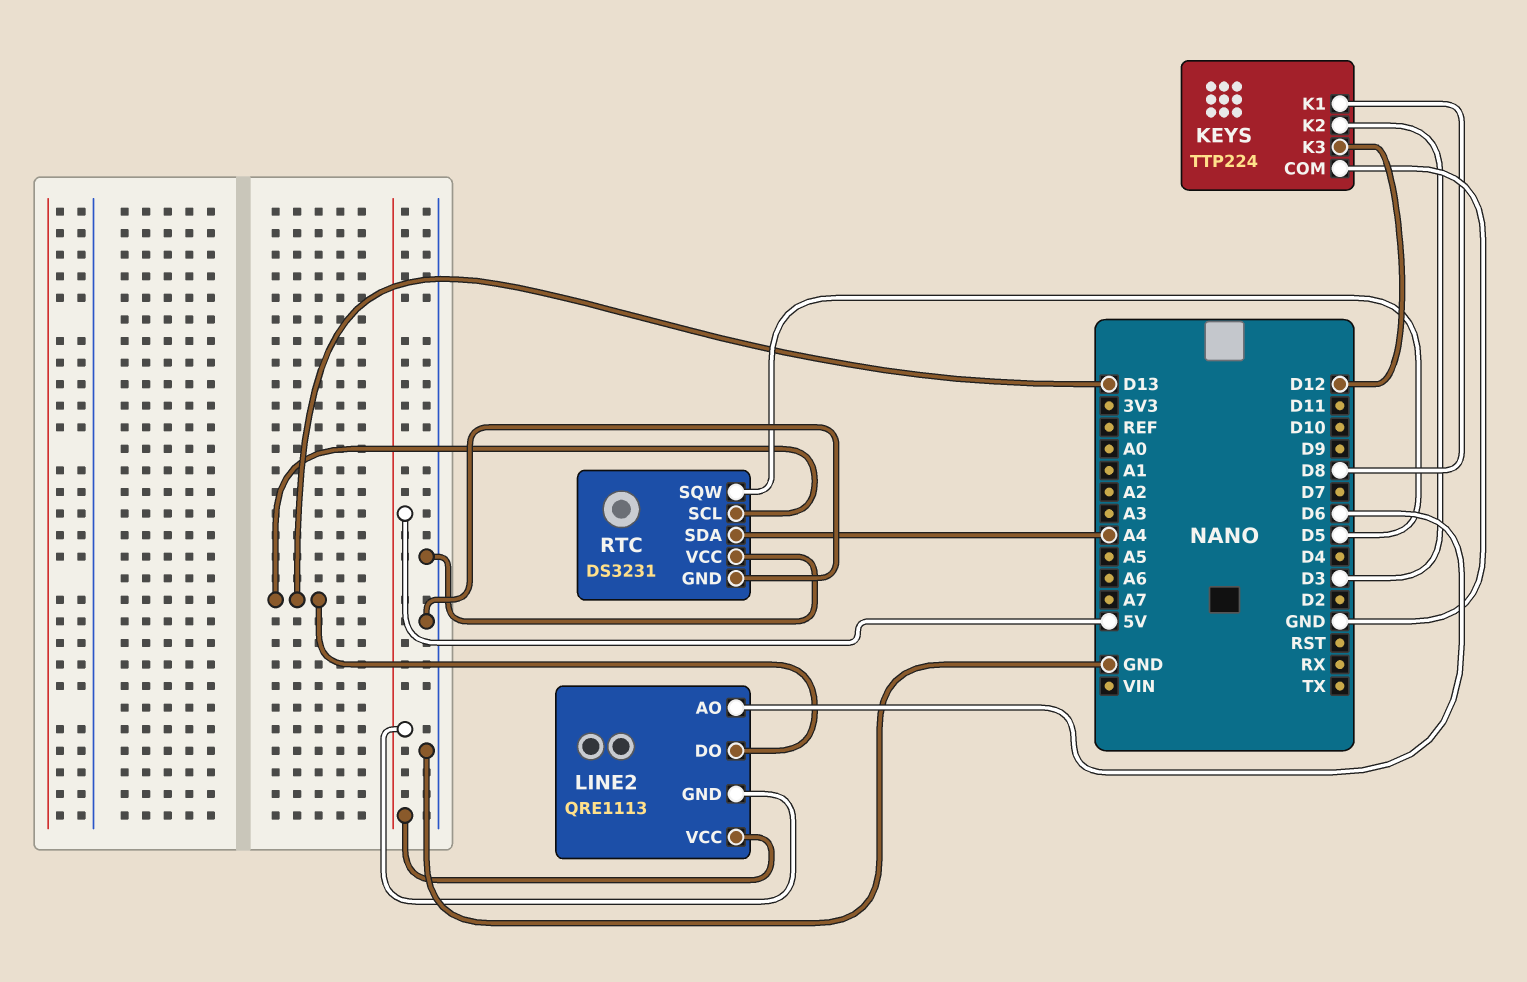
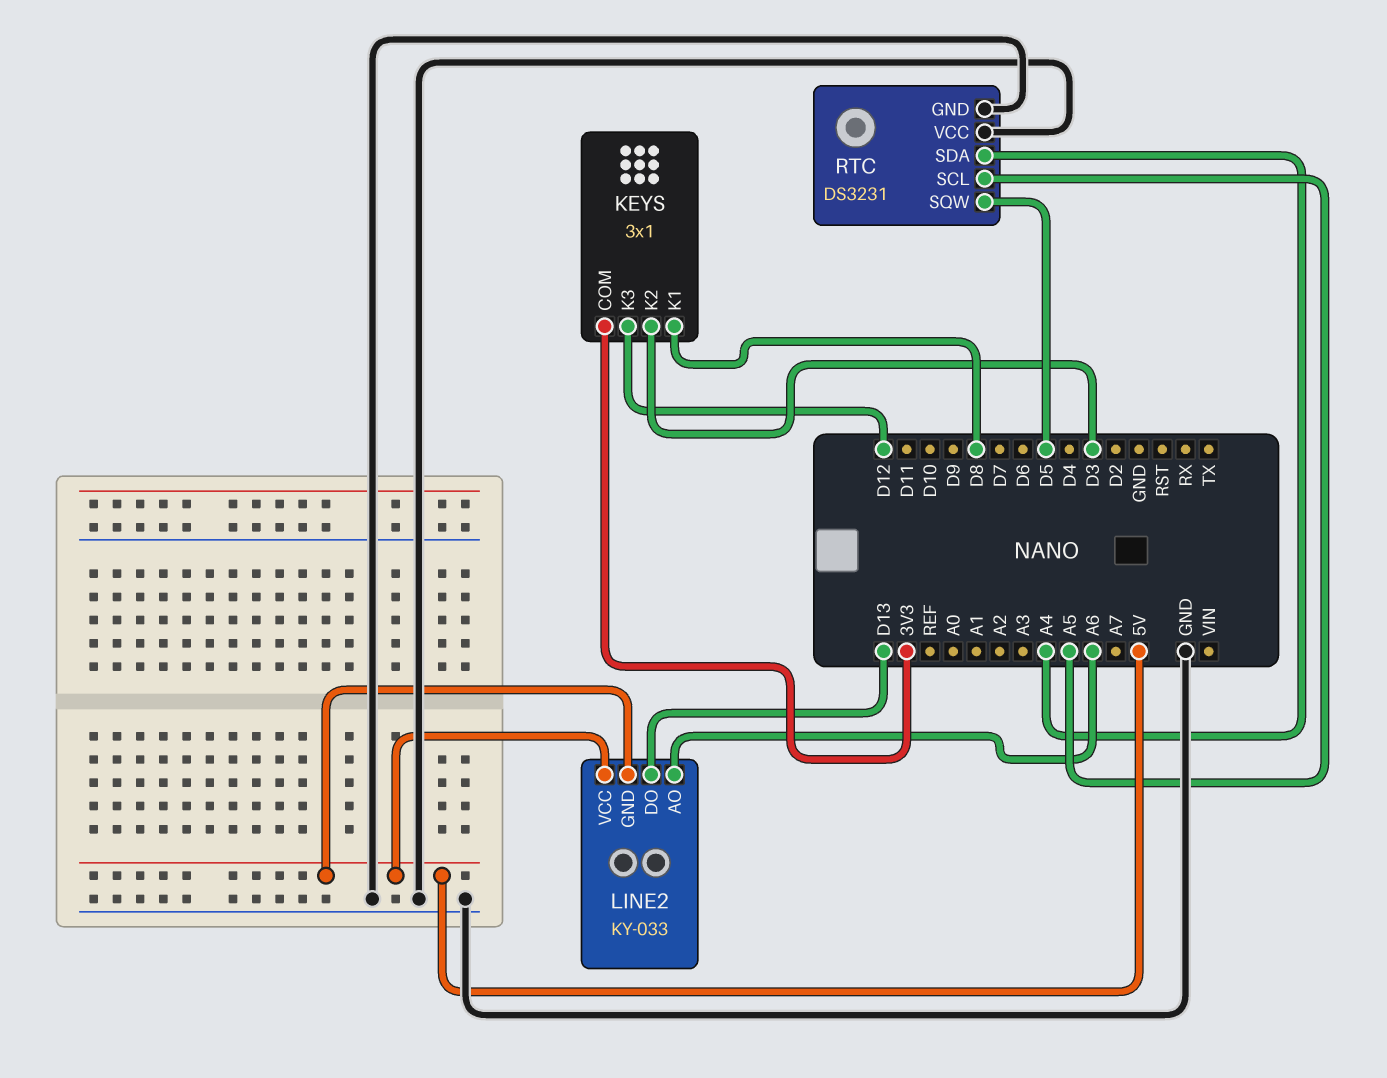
KEYS: TTP224 -> 3x1
KEYS pin COM: GND -> 3V3
LINE2: QRE1113 -> KY-033
LINE2 pin AO: D6 -> A6
RTC pin SCL: D13 -> A5

